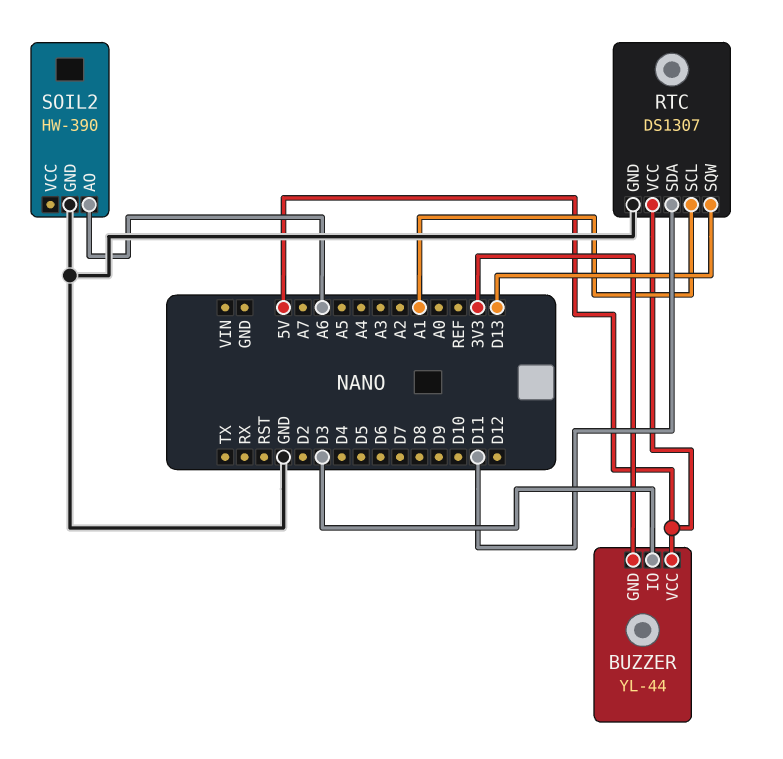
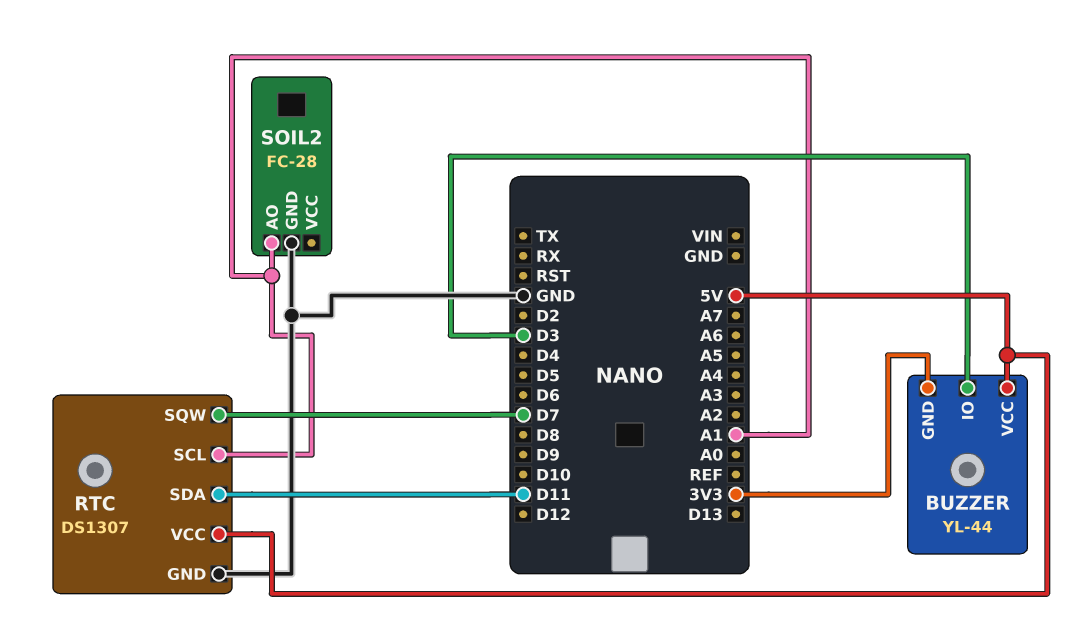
RTC pin SQW: D13 -> D7
SOIL2: HW-390 -> FC-28
SOIL2 pin AO: A6 -> A1

